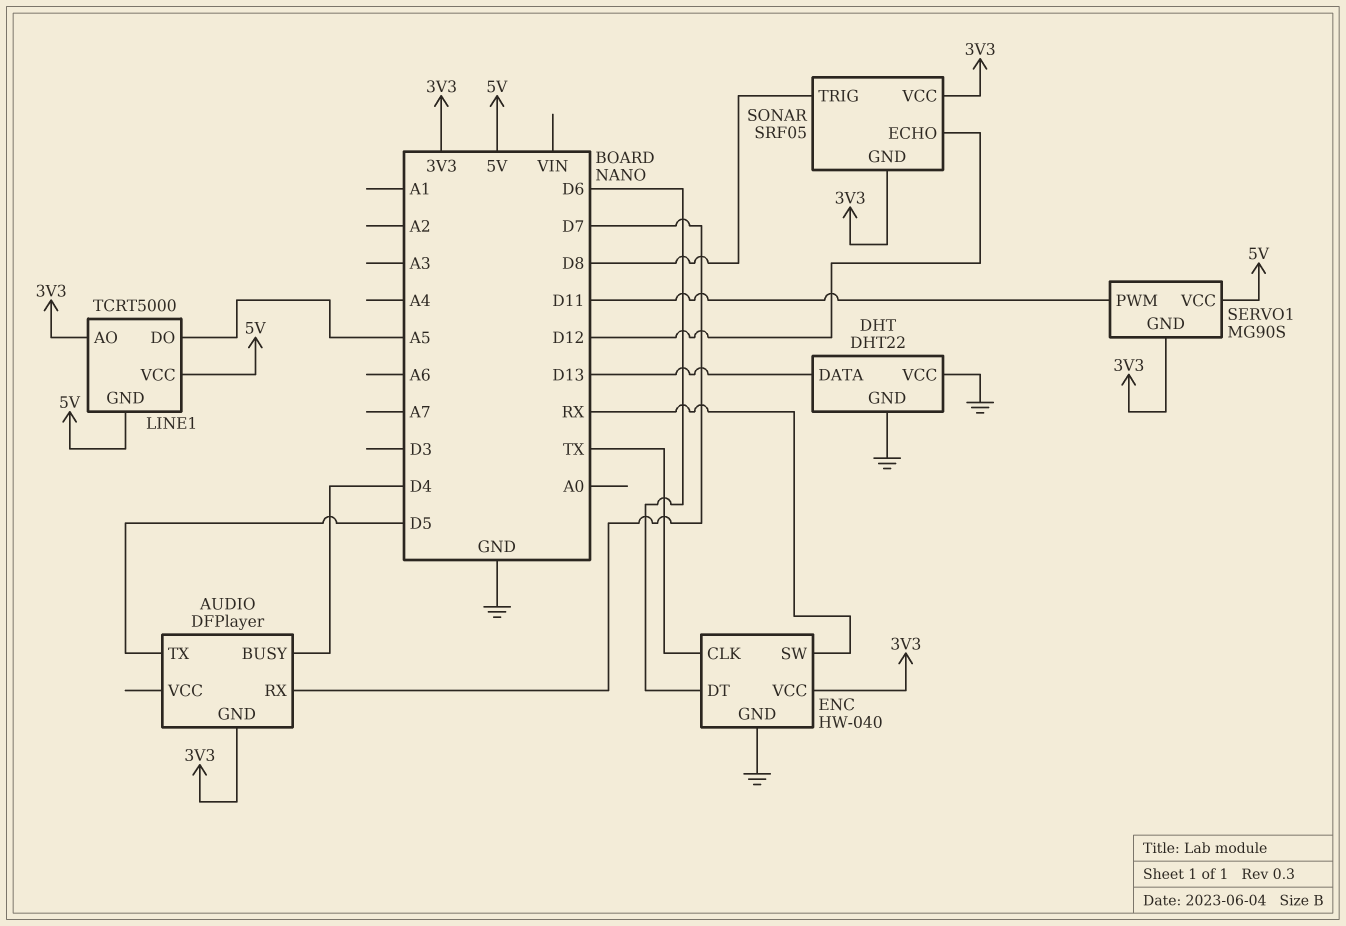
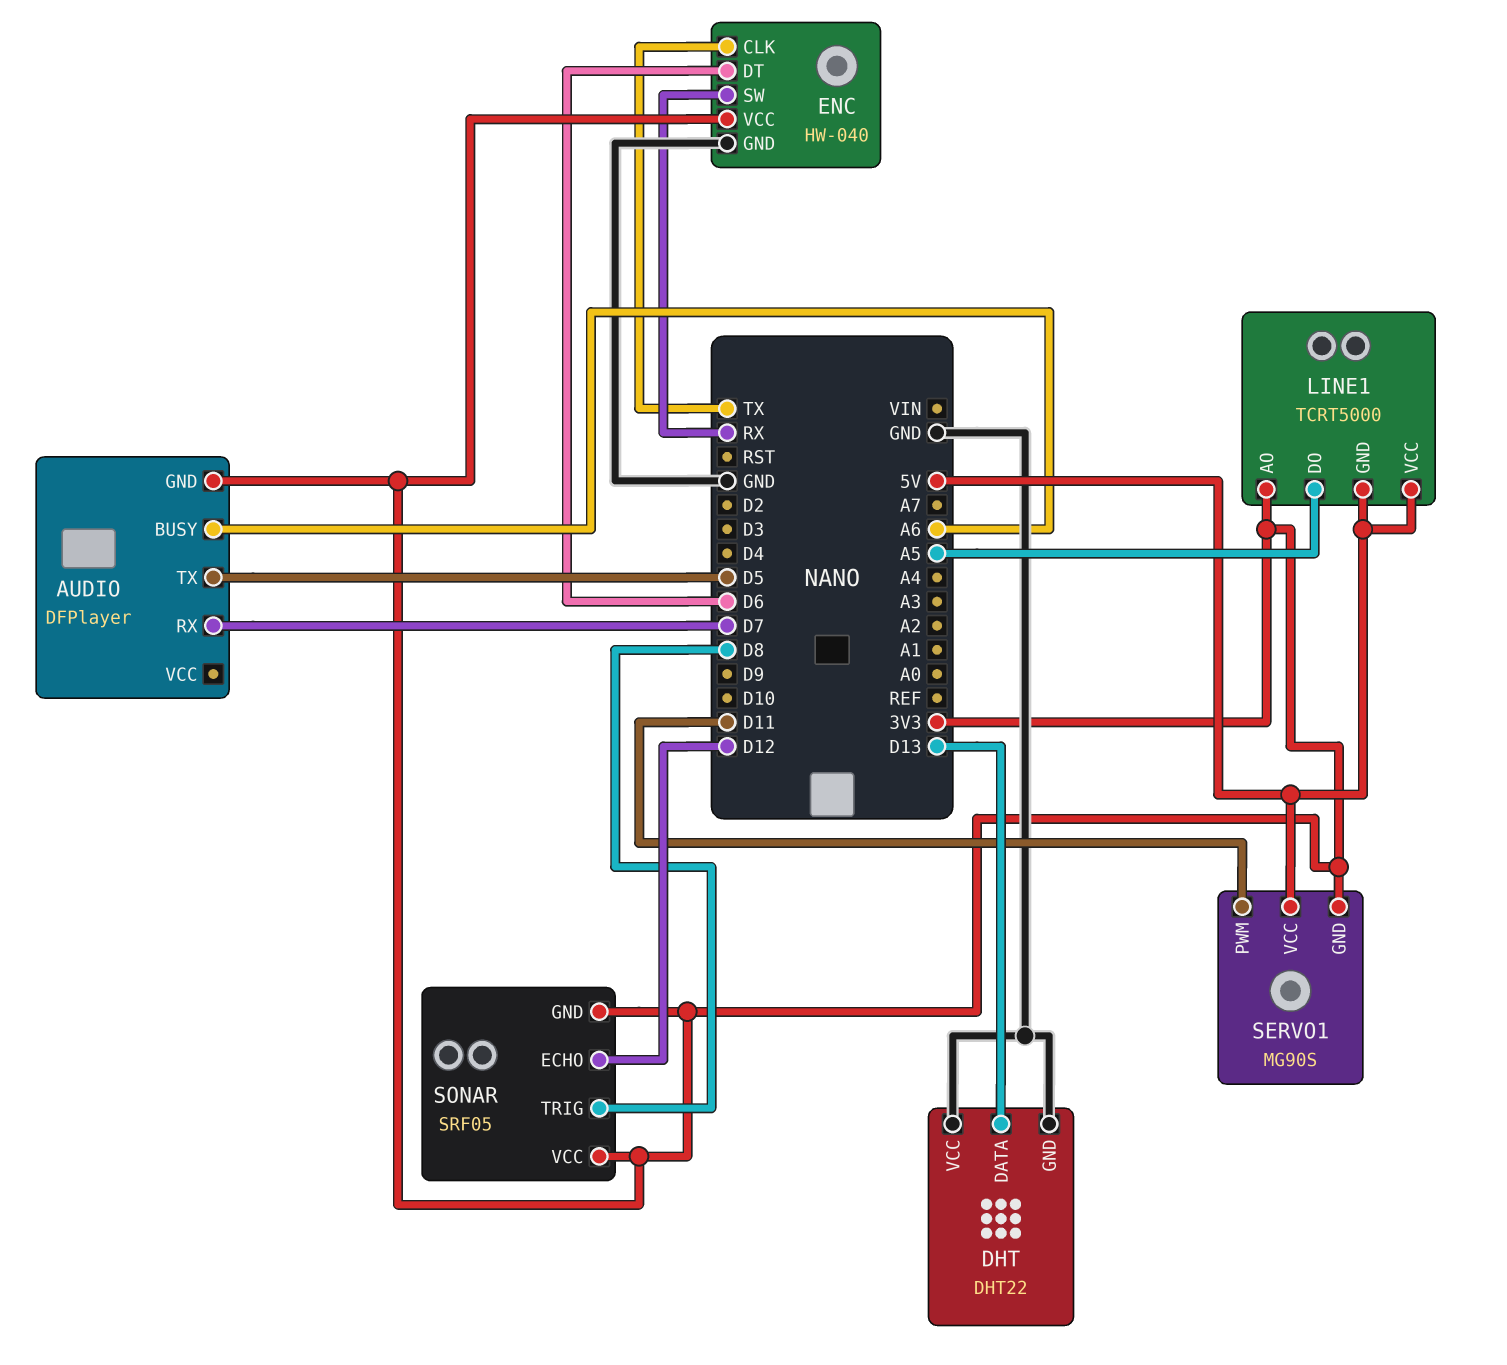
AUDIO pin BUSY: D4 -> A6

